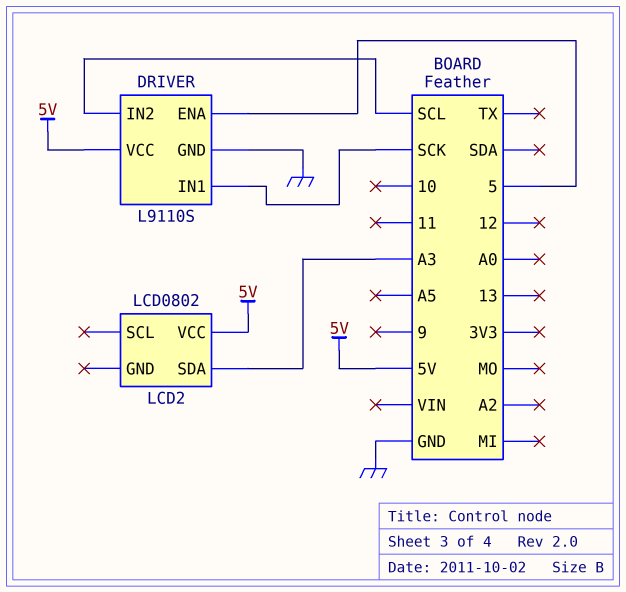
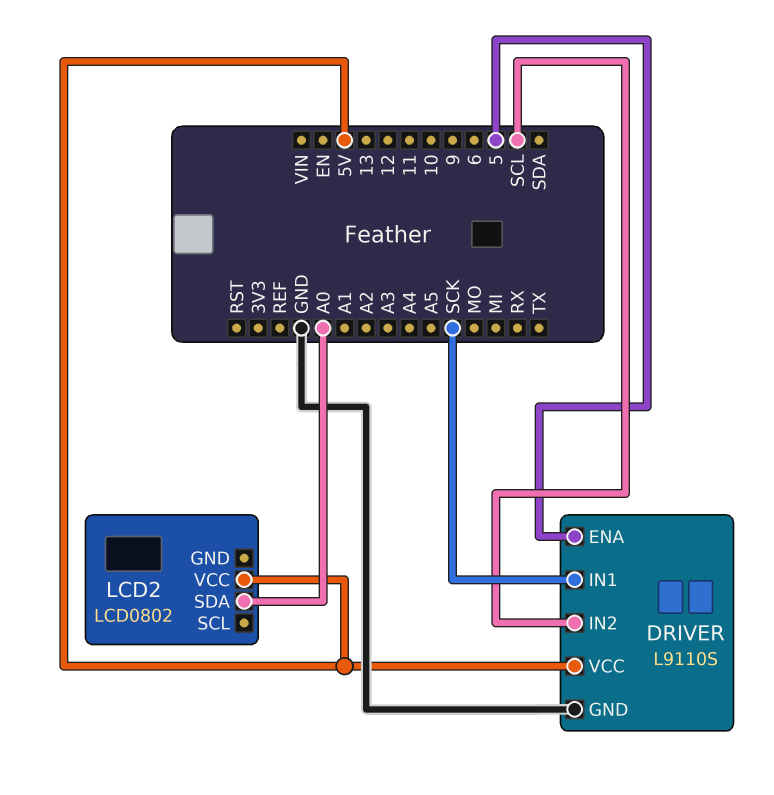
LCD2 pin SDA: A3 -> A0

